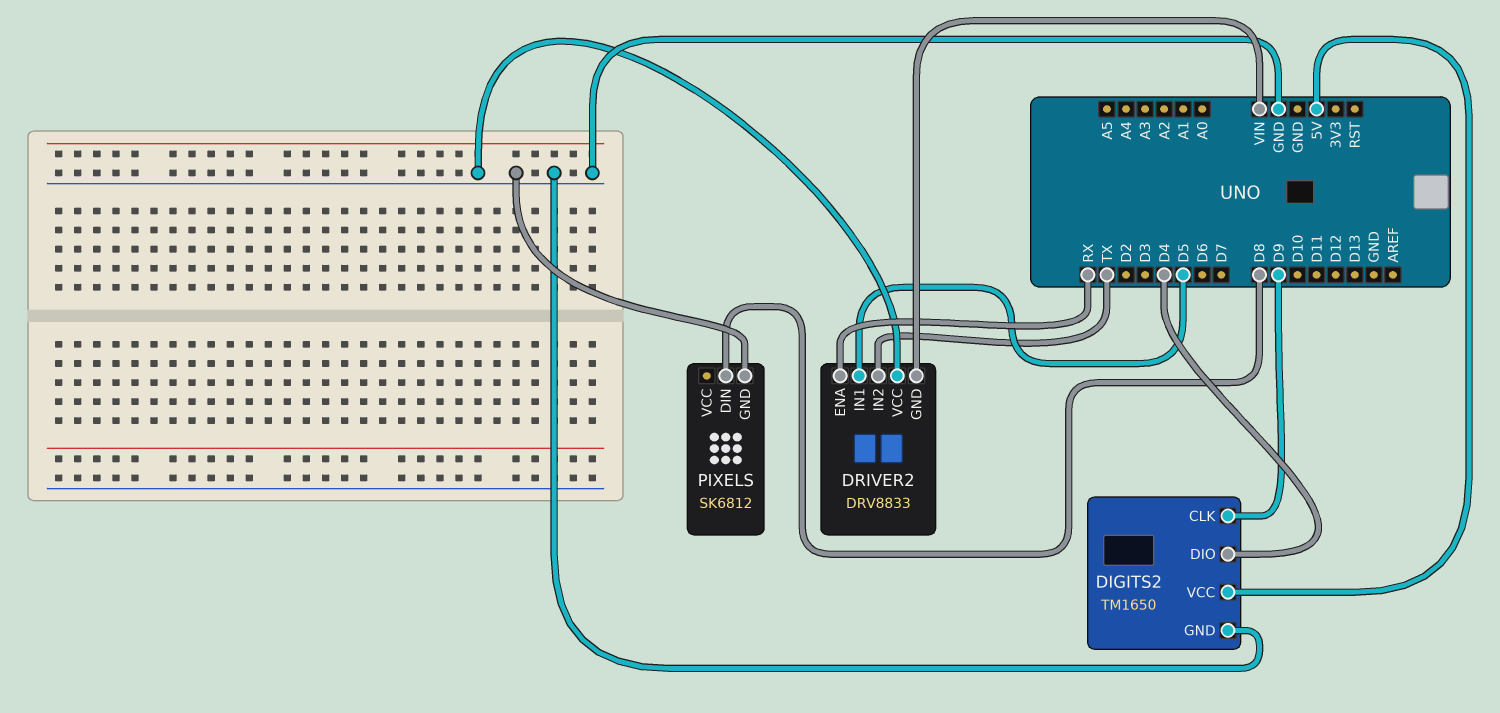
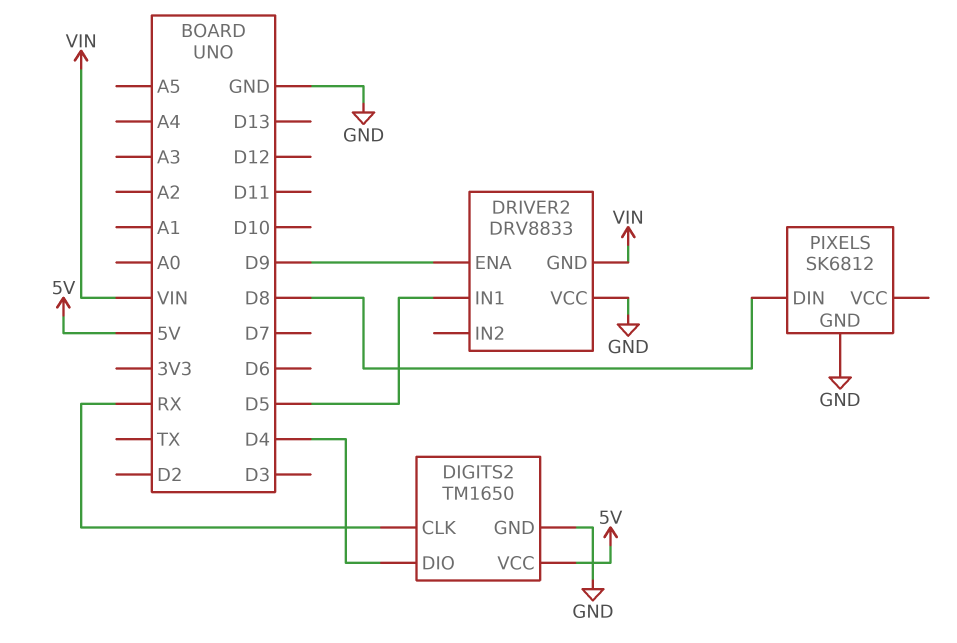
DIGITS2 pin CLK: D9 -> RX
DRIVER2 pin ENA: RX -> D9
DRIVER2 pin IN2: TX -> none

